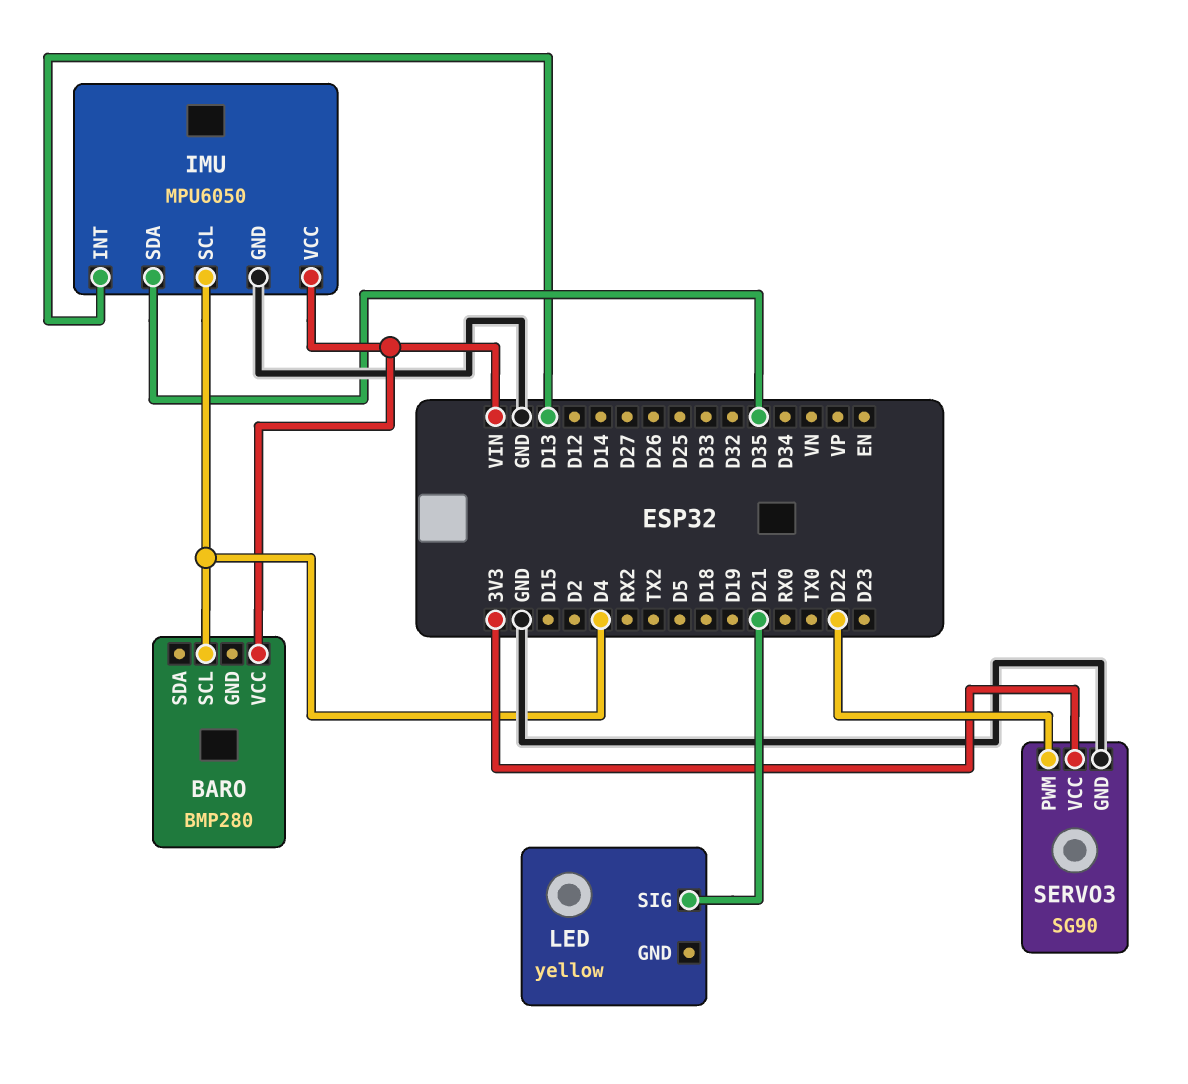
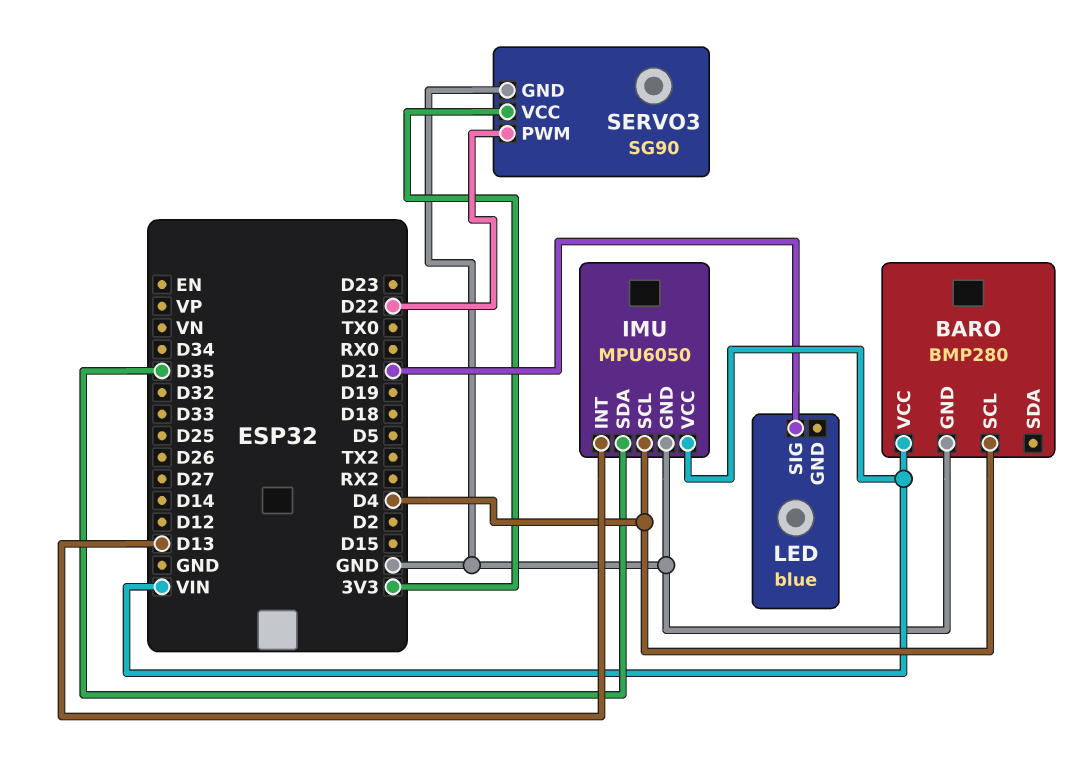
BARO pin GND: none -> GND
LED: yellow -> blue

